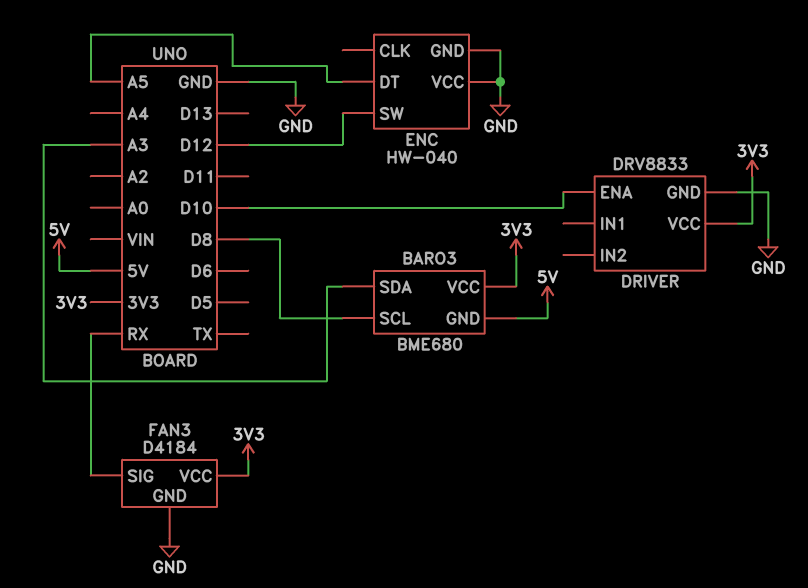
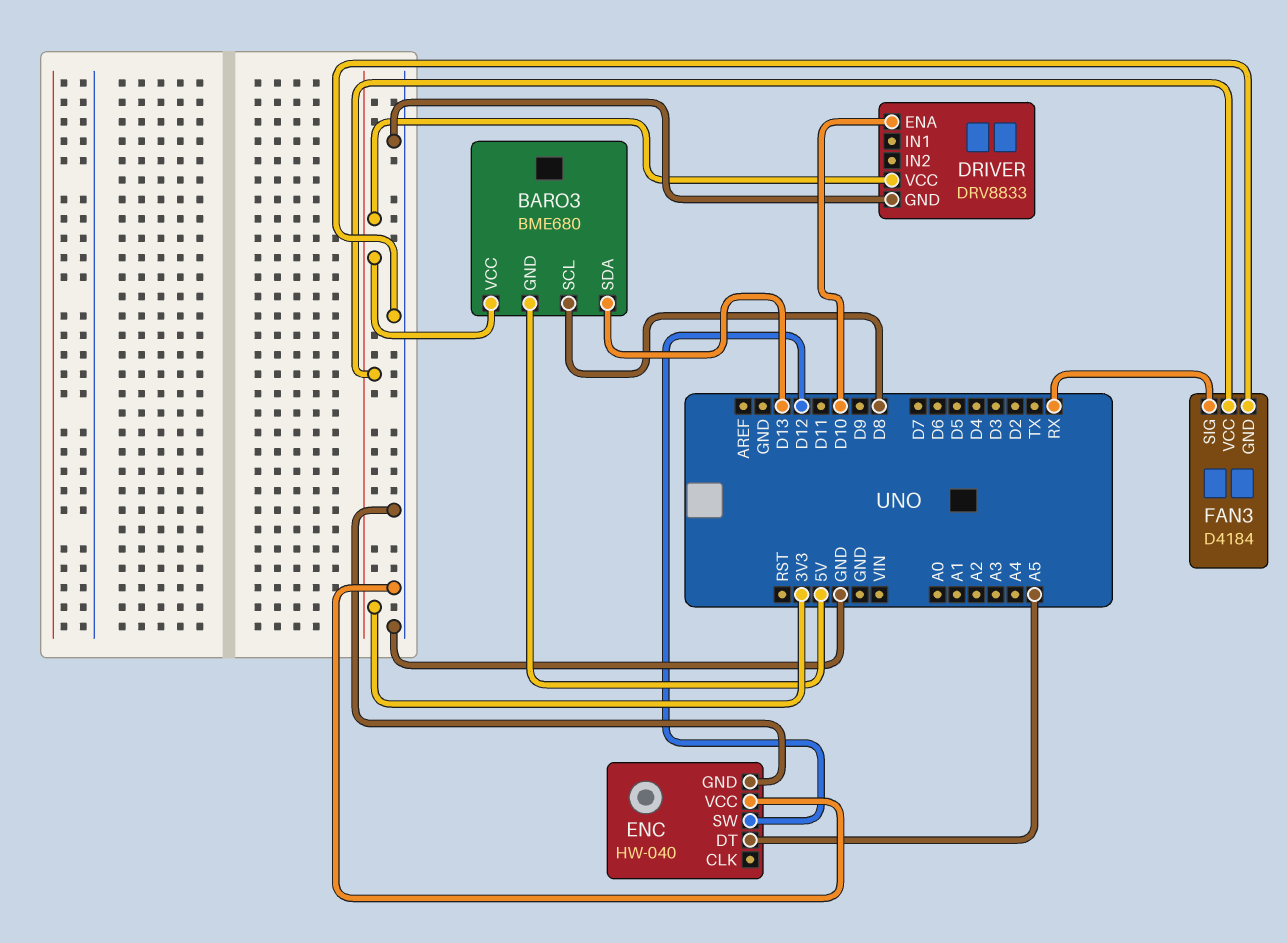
BARO3 pin SDA: A3 -> D13

